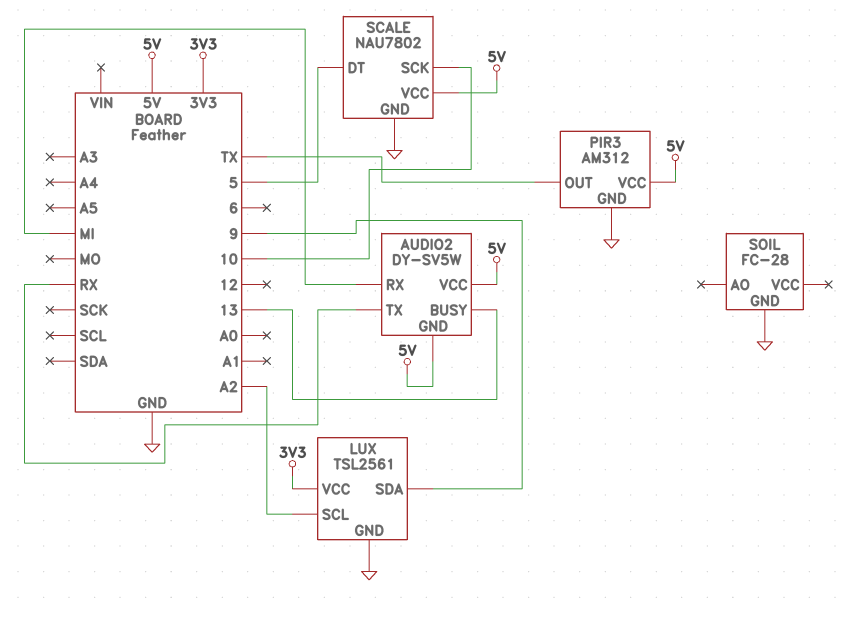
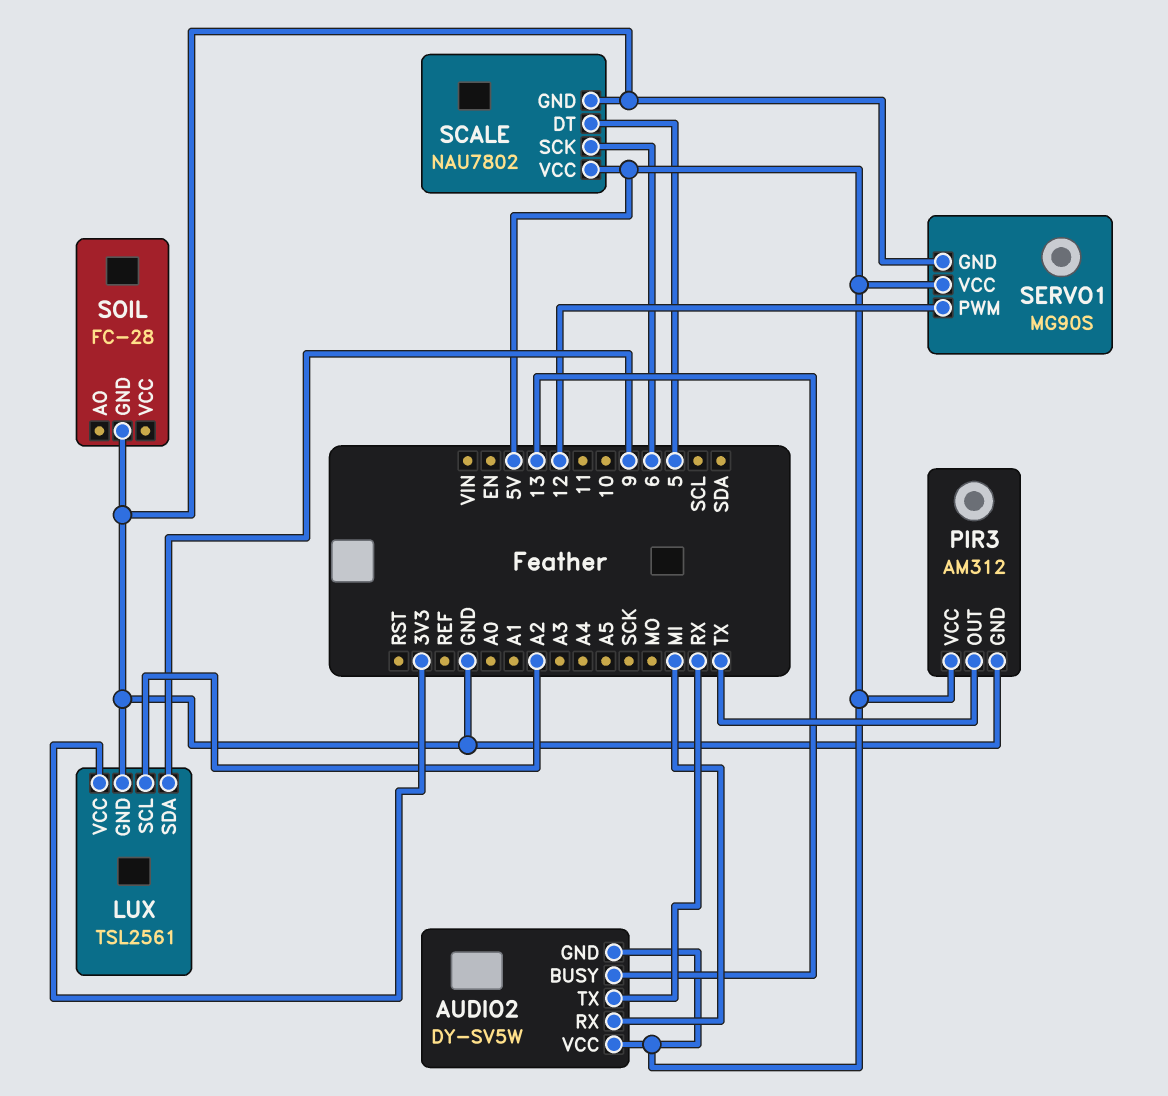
SCALE pin SCK: 10 -> 6
SERVO1: none -> MG90S
SERVO1 pin GND: none -> GND
SERVO1 pin PWM: none -> 12
SERVO1 pin VCC: none -> 5V

